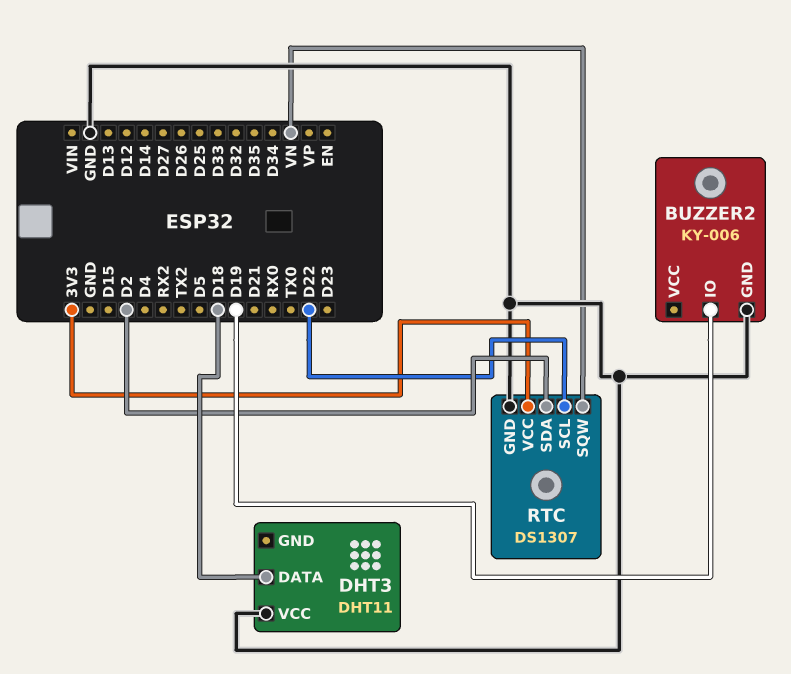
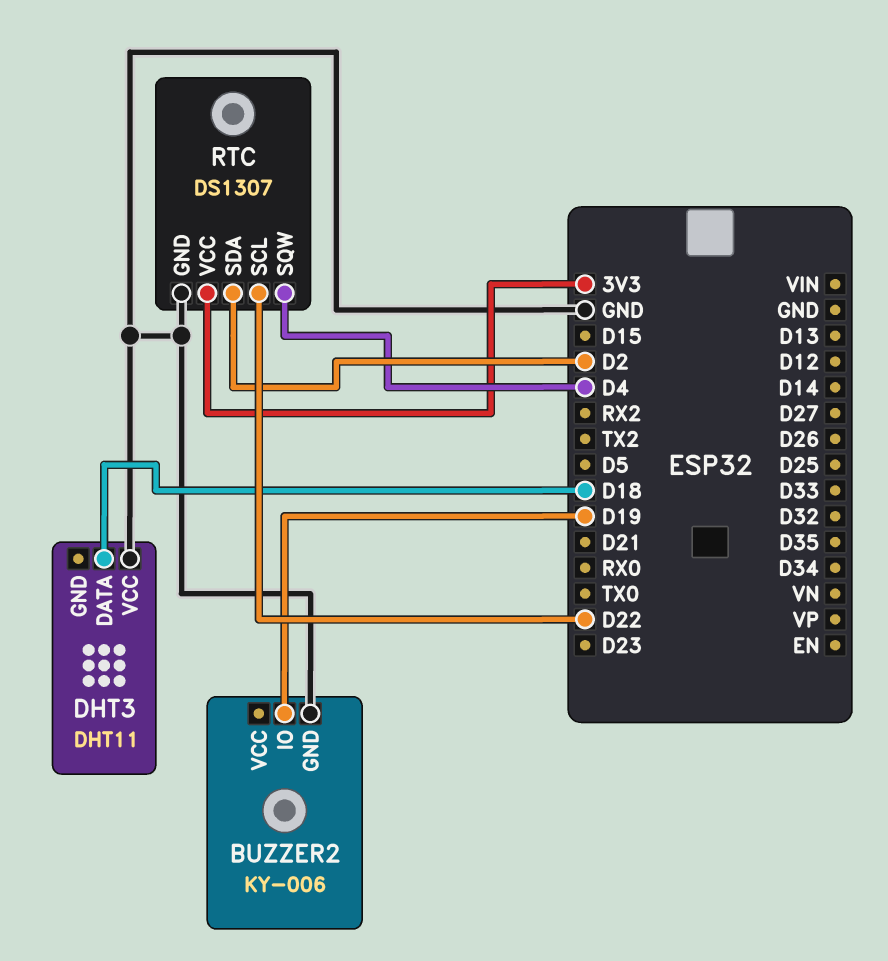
RTC pin SQW: VN -> D4

